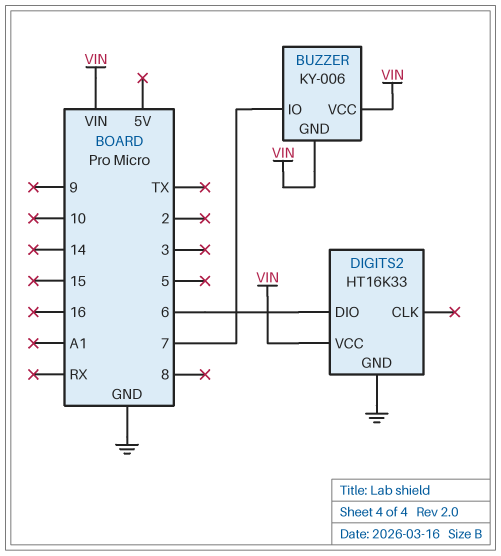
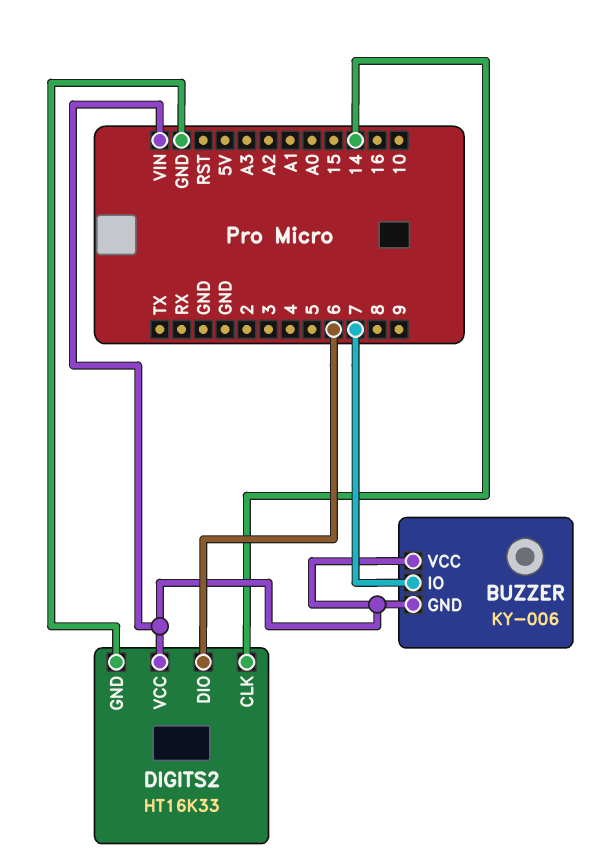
DIGITS2 pin CLK: none -> 14

